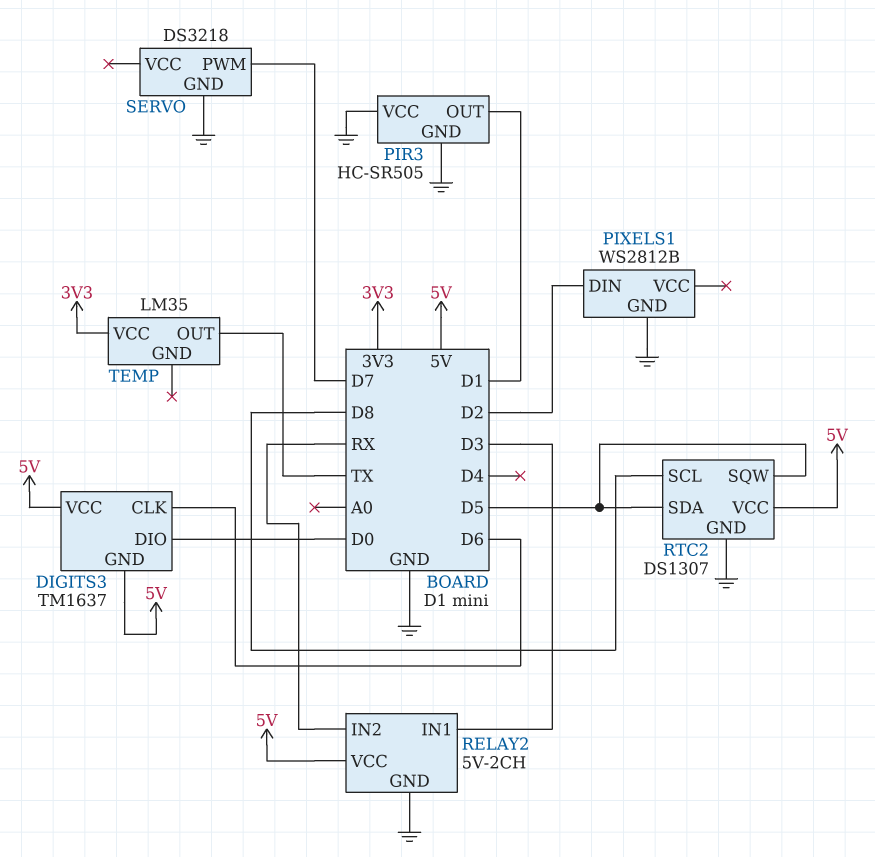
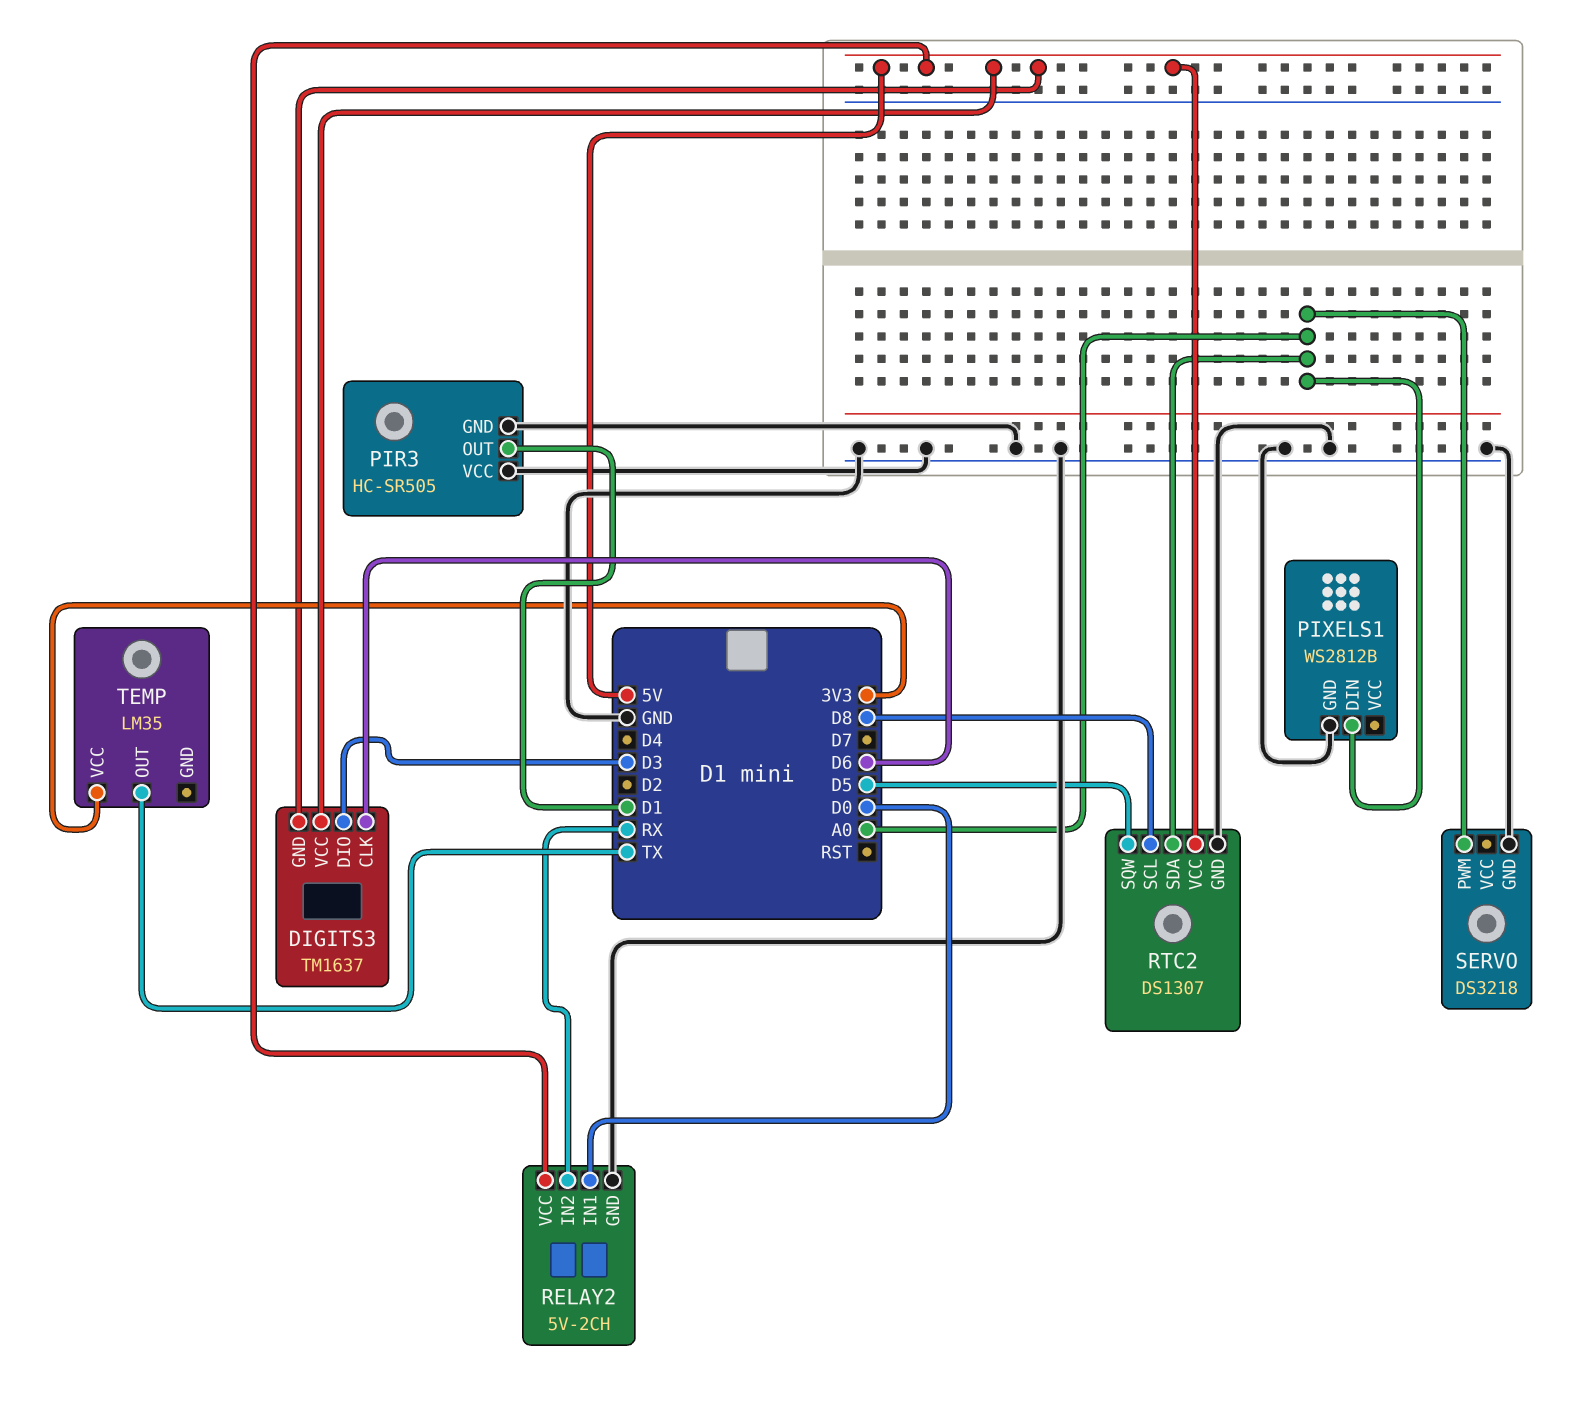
DIGITS3 pin DIO: D0 -> D3
PIXELS1 pin DIN: D2 -> A0
RELAY2 pin IN1: D3 -> D0
RTC2 pin SDA: D5 -> A0
SERVO pin PWM: D7 -> A0

